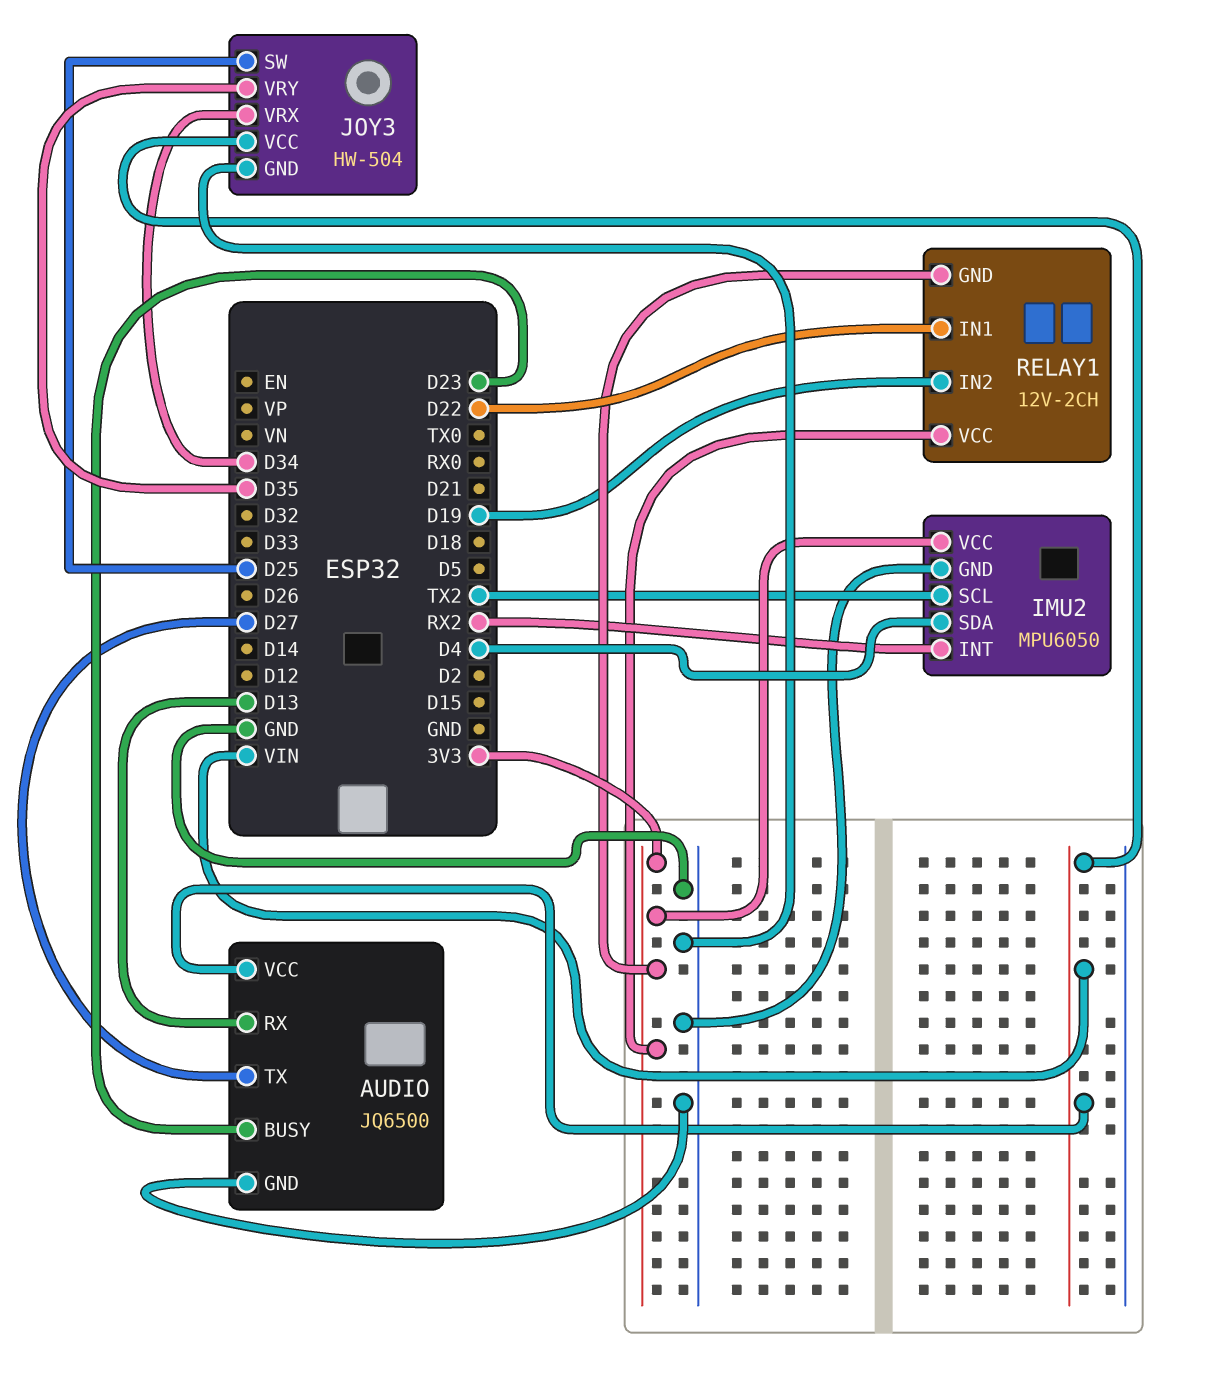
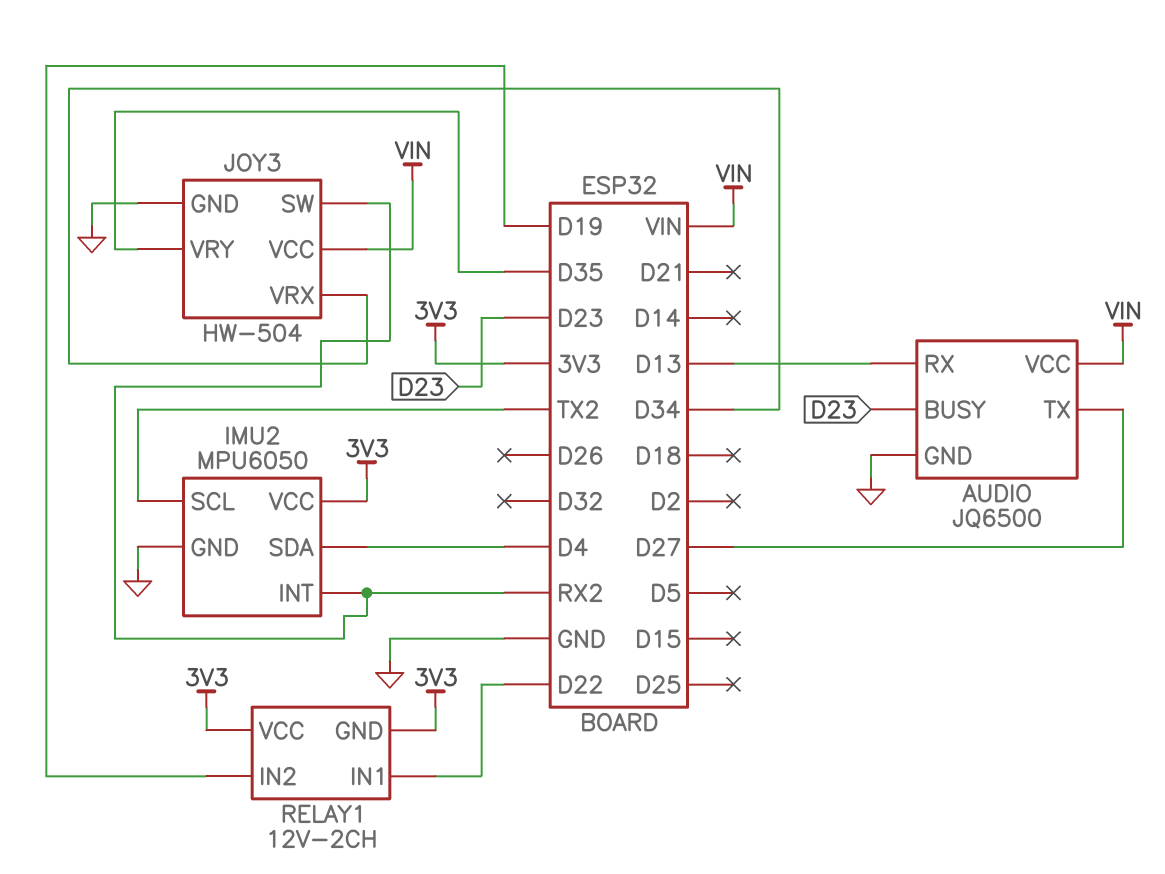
JOY3 pin SW: D25 -> RX2

